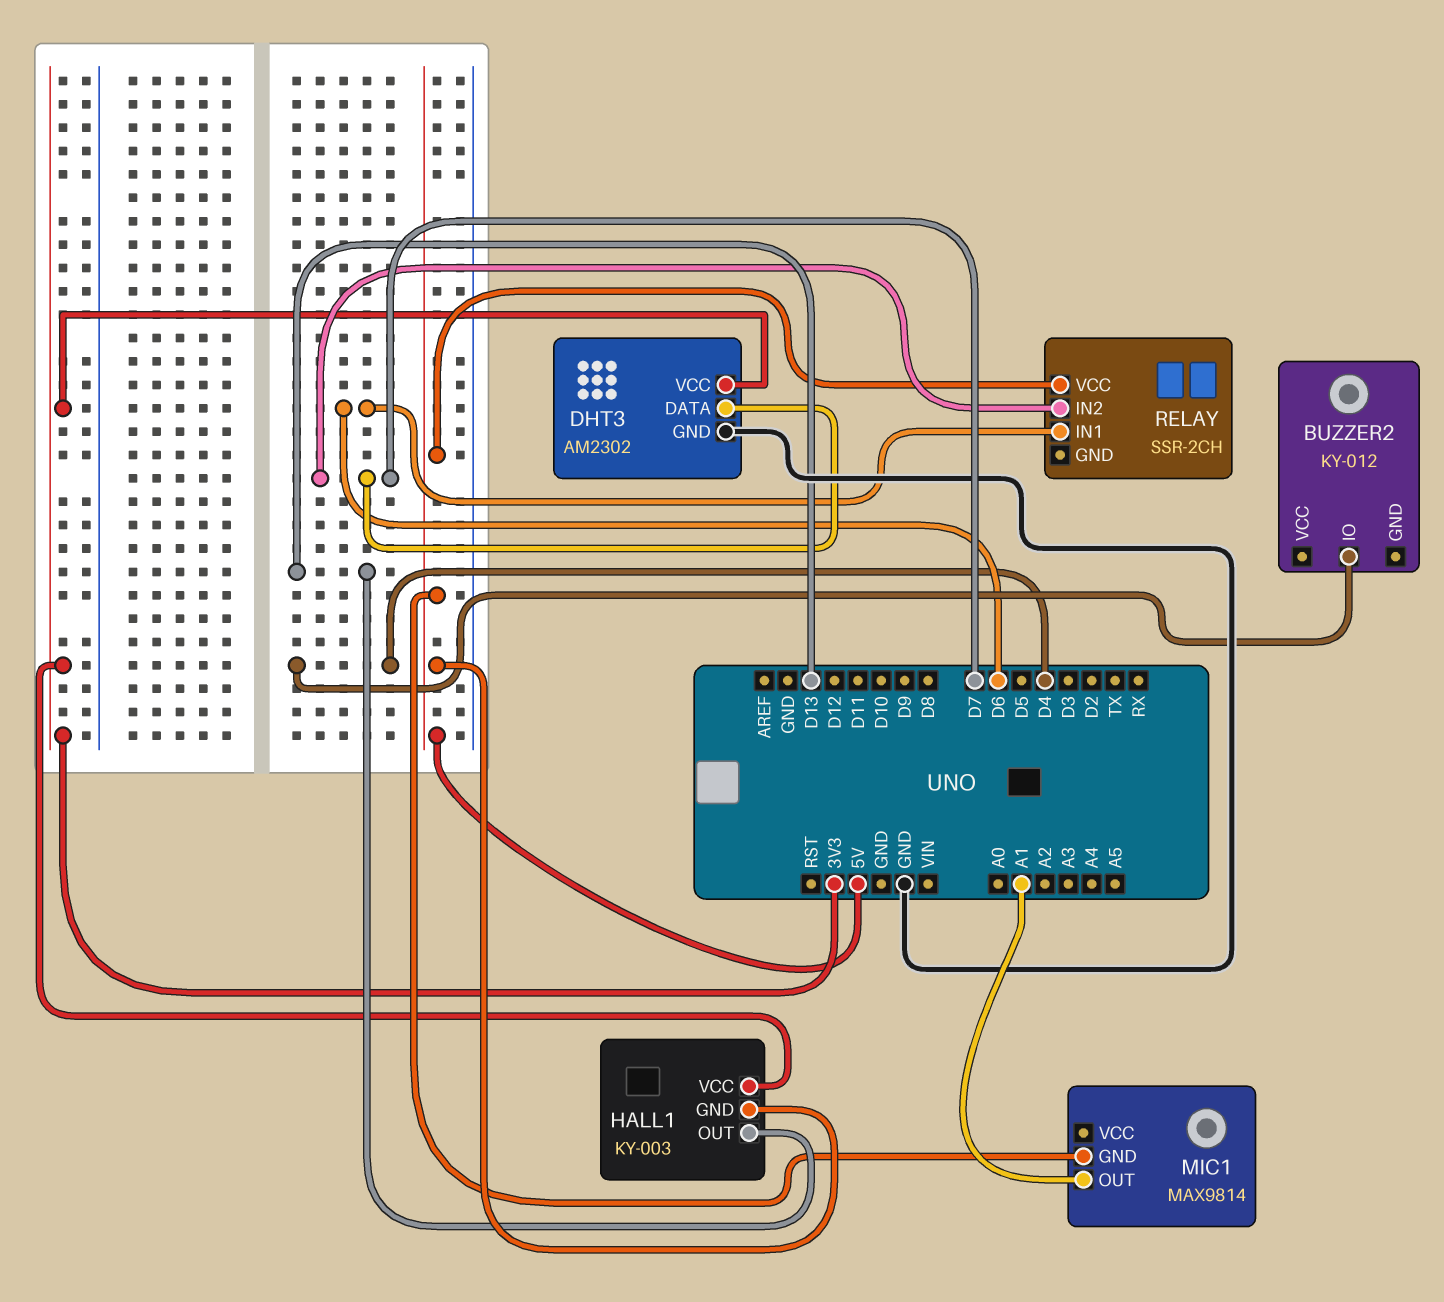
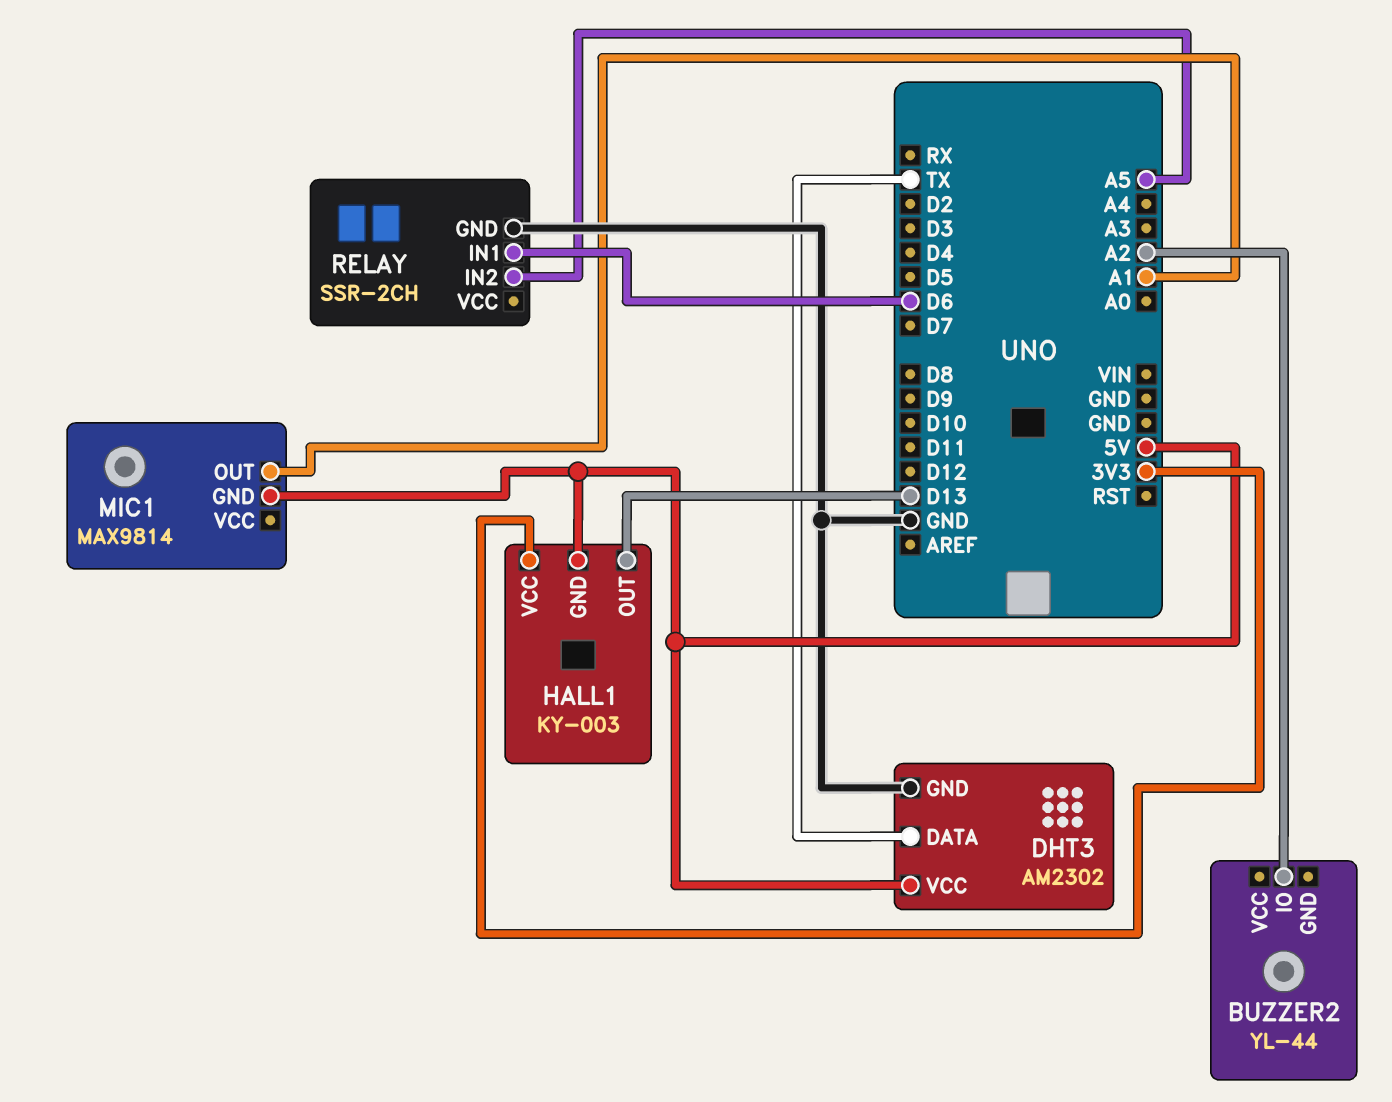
BUZZER2: KY-012 -> YL-44
BUZZER2 pin IO: D4 -> A2
DHT3 pin DATA: D7 -> TX
DHT3 pin VCC: 3V3 -> 5V
RELAY pin GND: none -> GND
RELAY pin IN2: D7 -> A5
RELAY pin VCC: 5V -> none

